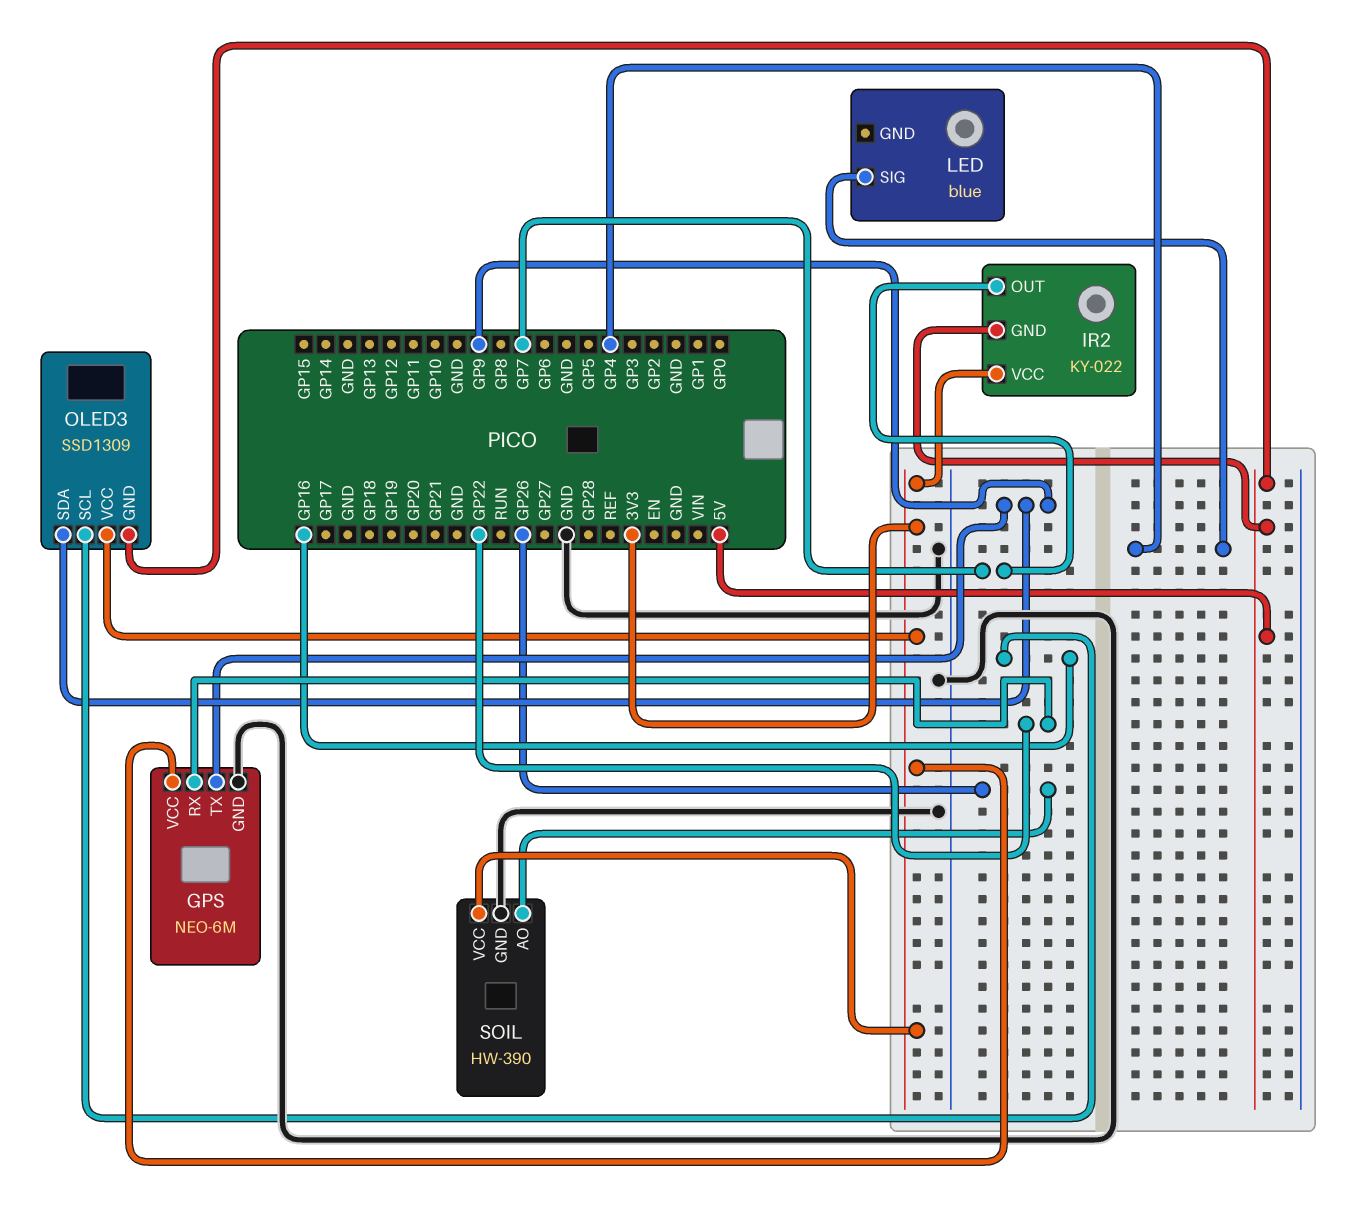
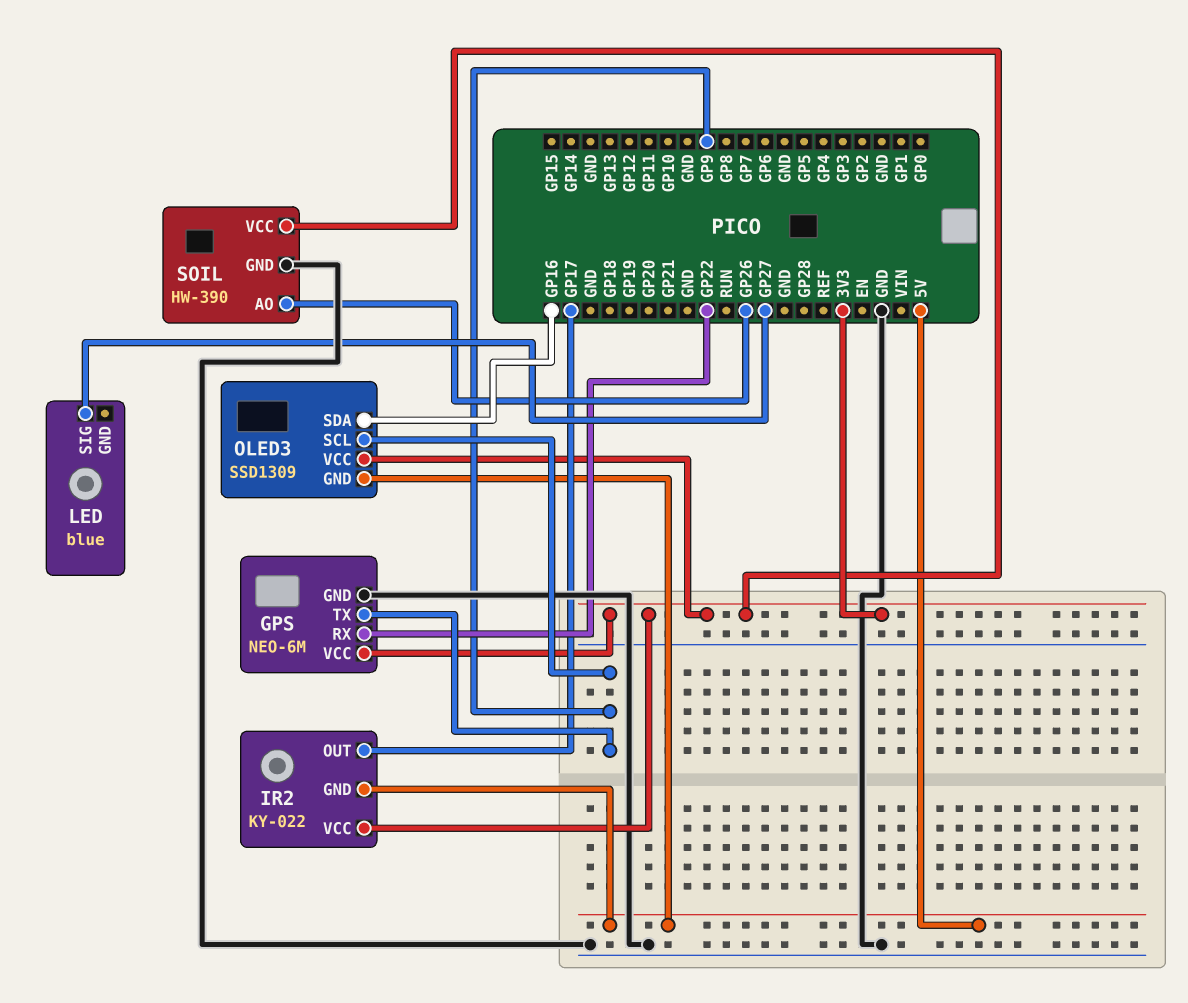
IR2 pin OUT: GP7 -> GP17
LED pin SIG: GP4 -> GP27
OLED3 pin SCL: GP16 -> GP9
OLED3 pin SDA: GP9 -> GP16

